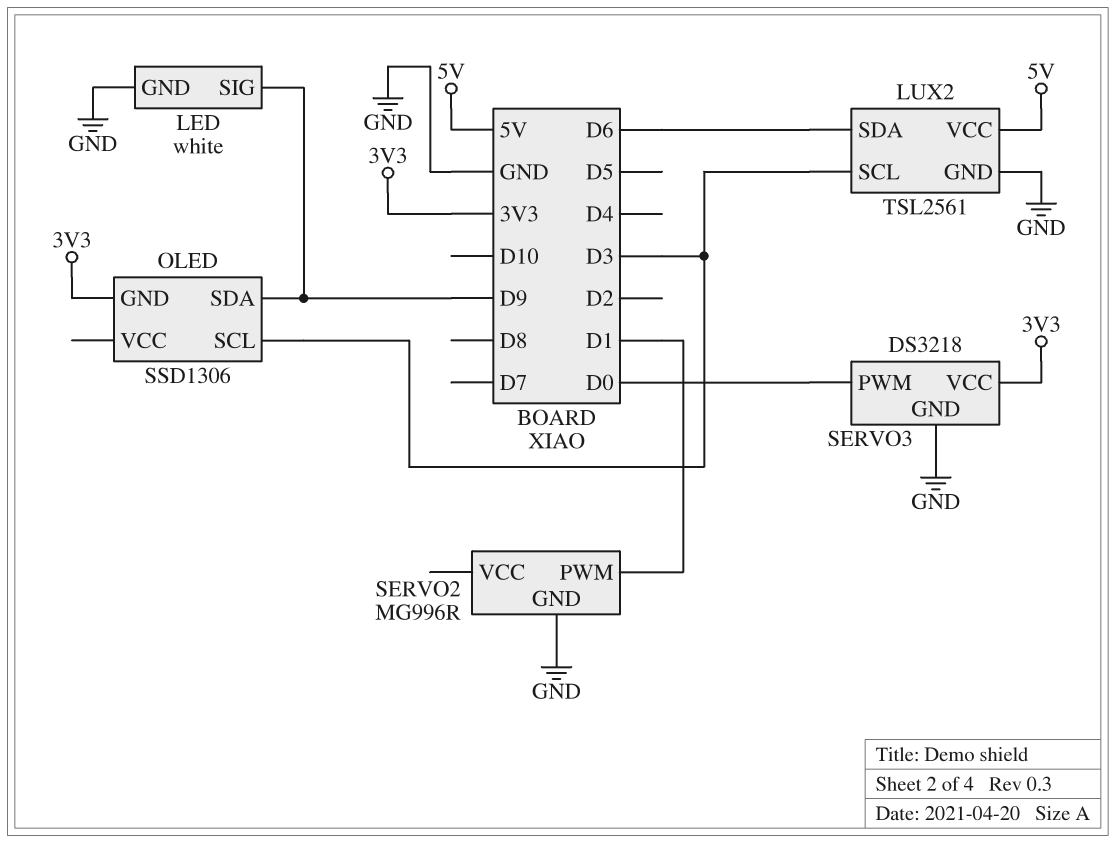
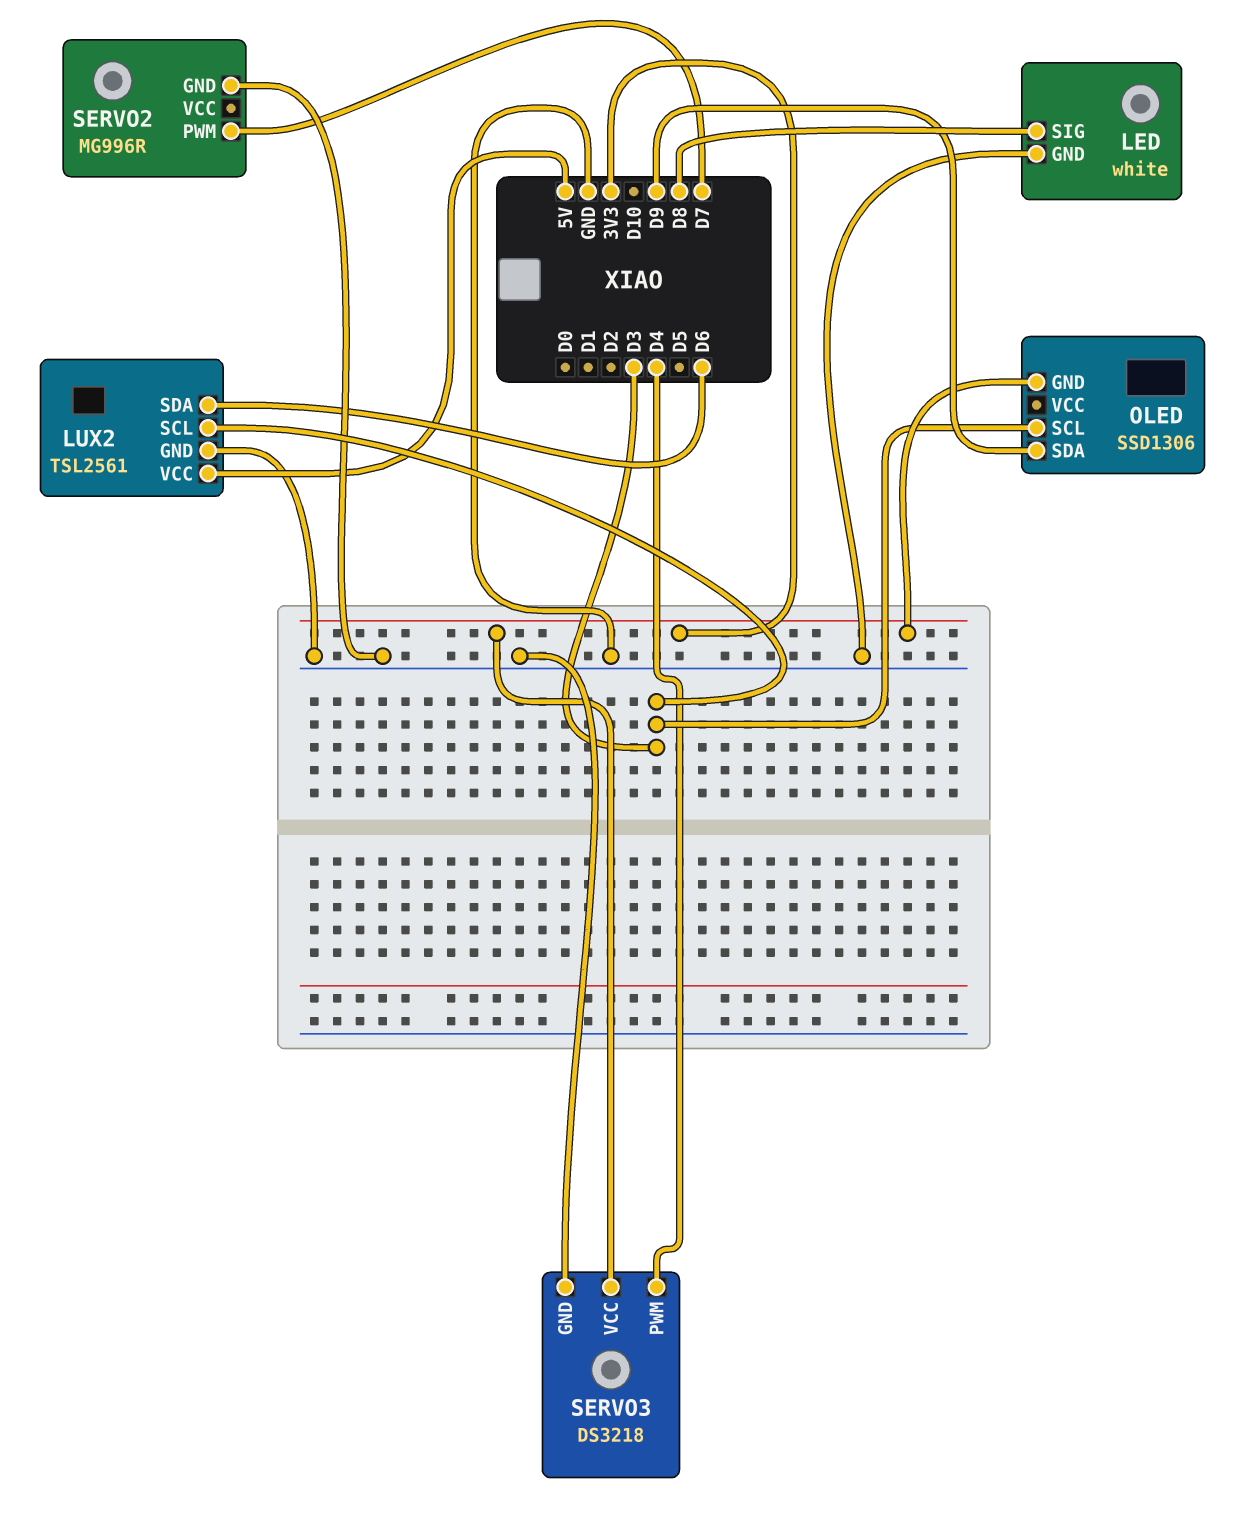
LED pin SIG: D9 -> D8
SERVO2 pin PWM: D1 -> D7
SERVO3 pin PWM: D0 -> D4

